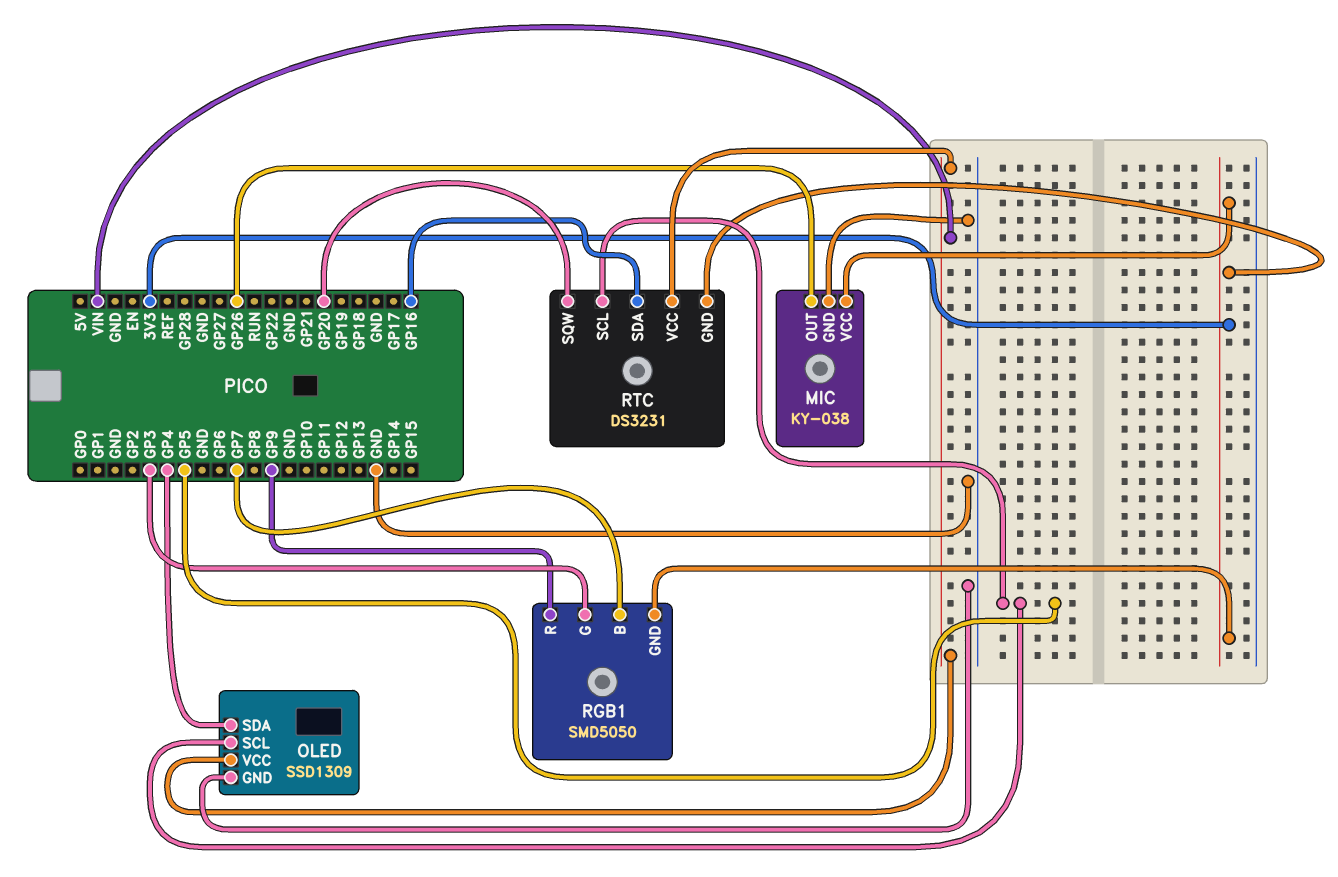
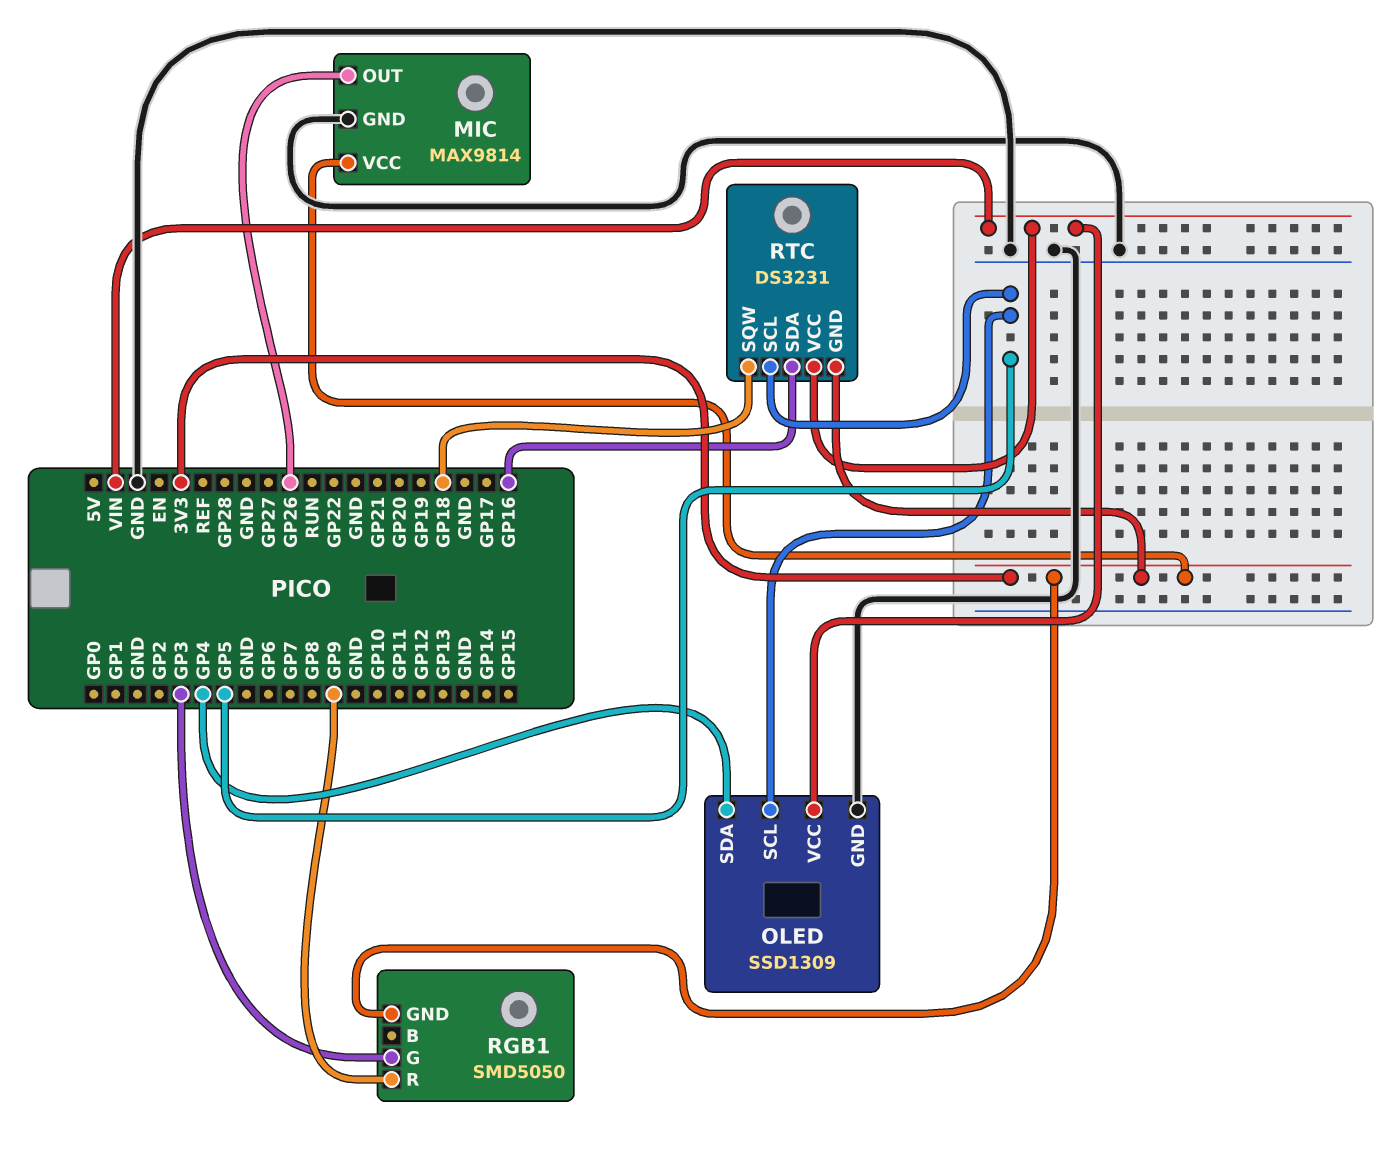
MIC: KY-038 -> MAX9814
RGB1 pin B: GP7 -> none
RTC pin SQW: GP20 -> GP18

